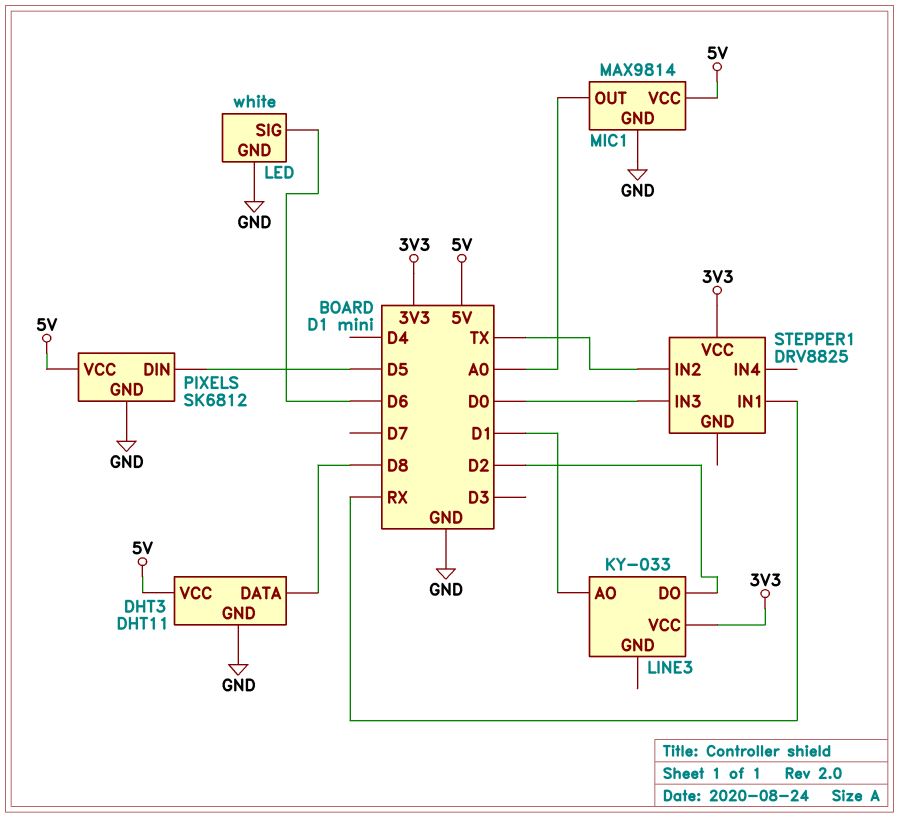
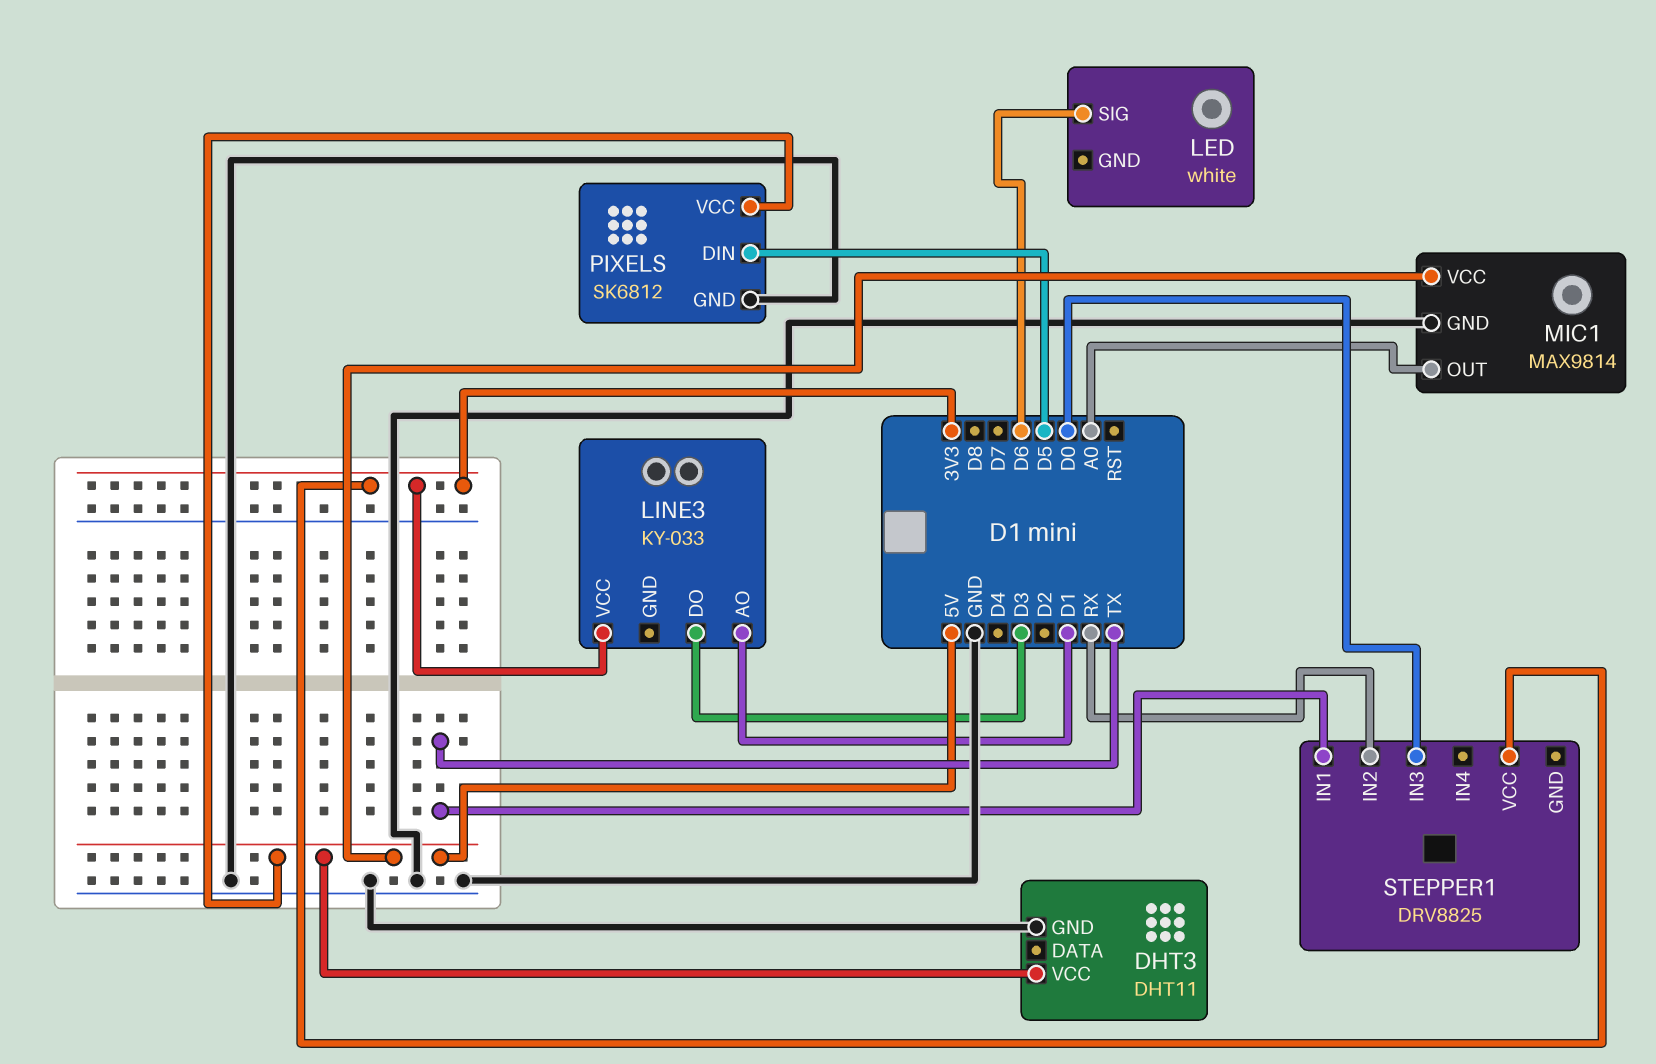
DHT3 pin DATA: D8 -> none
LED pin GND: GND -> none
LINE3 pin DO: D2 -> D3
STEPPER1 pin IN1: RX -> TX
STEPPER1 pin IN2: TX -> RX

